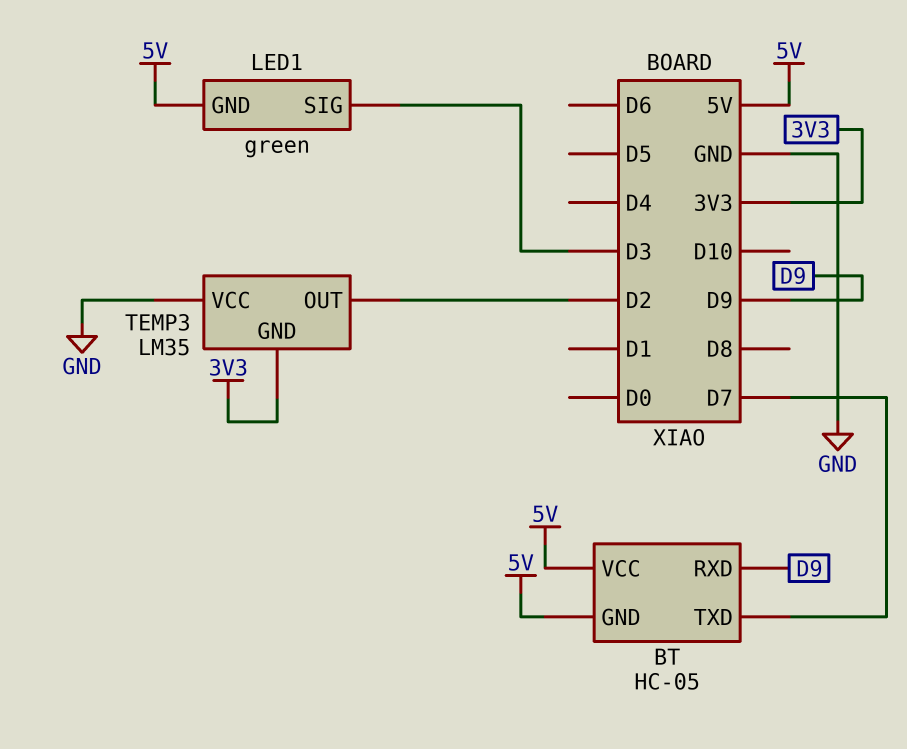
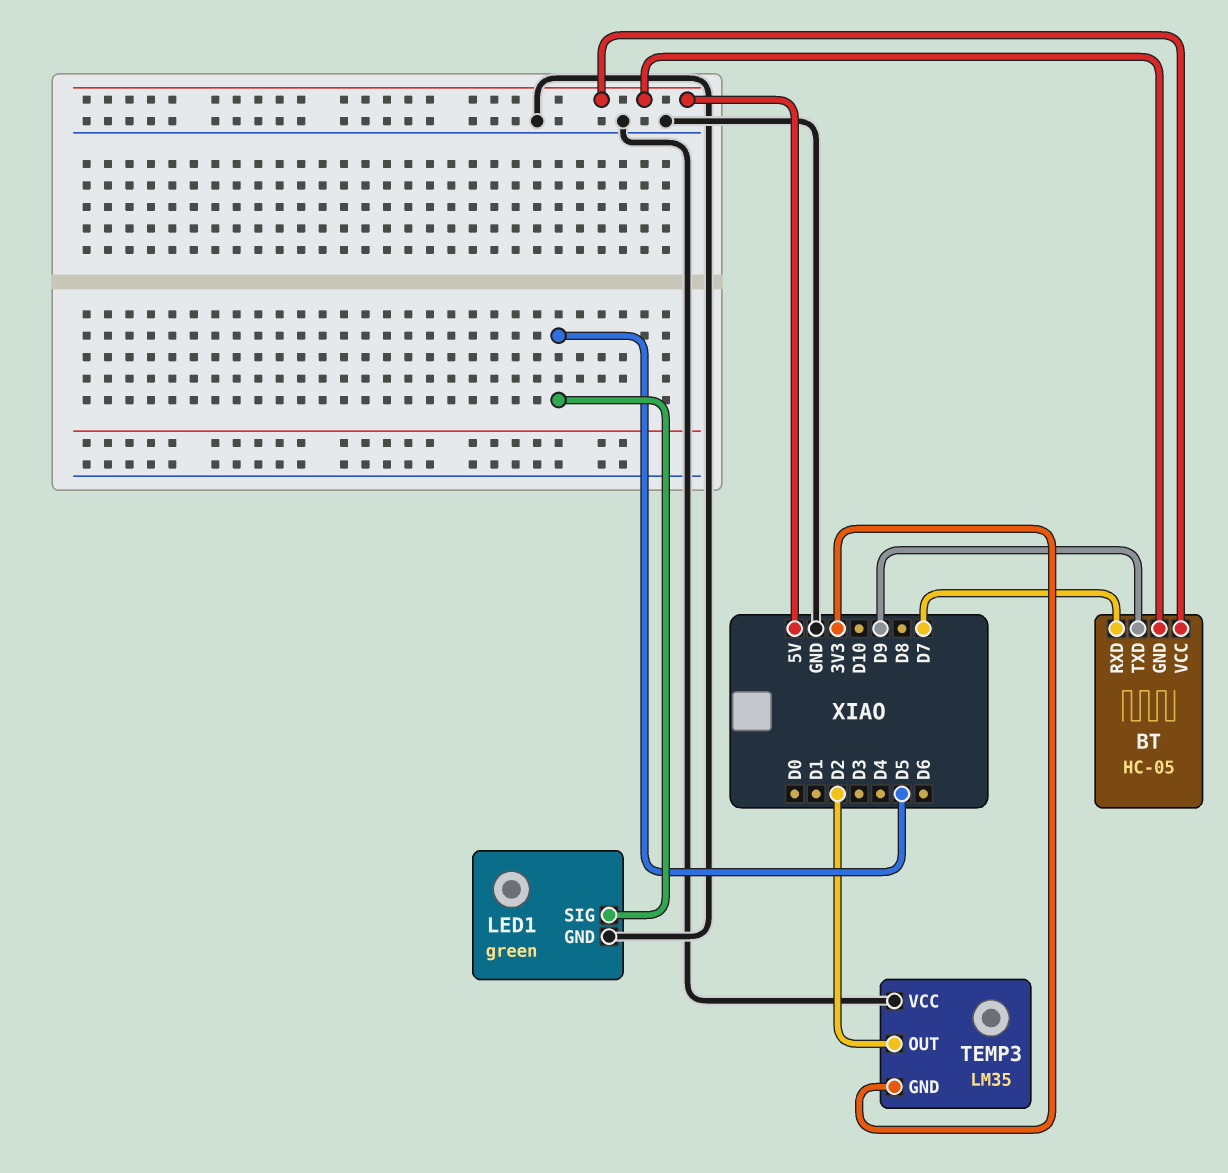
BT pin RXD: D9 -> D7
BT pin TXD: D7 -> D9
LED1 pin GND: 5V -> GND
LED1 pin SIG: D3 -> D5

